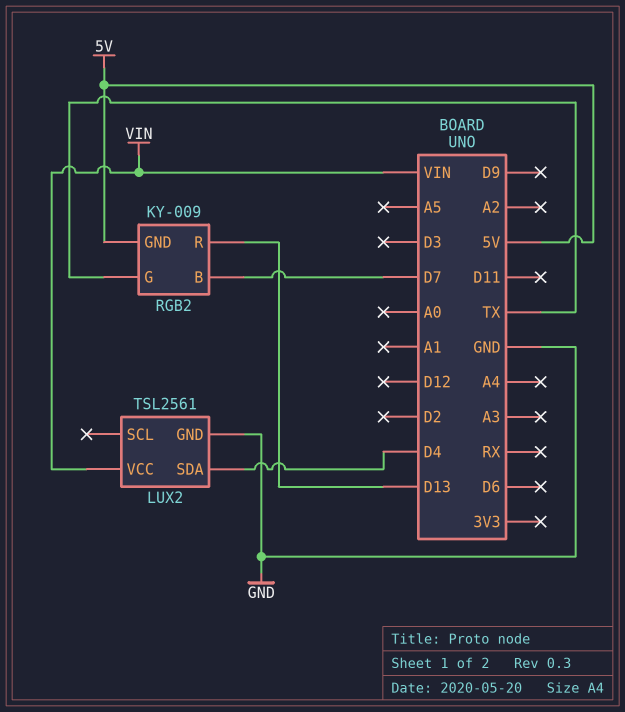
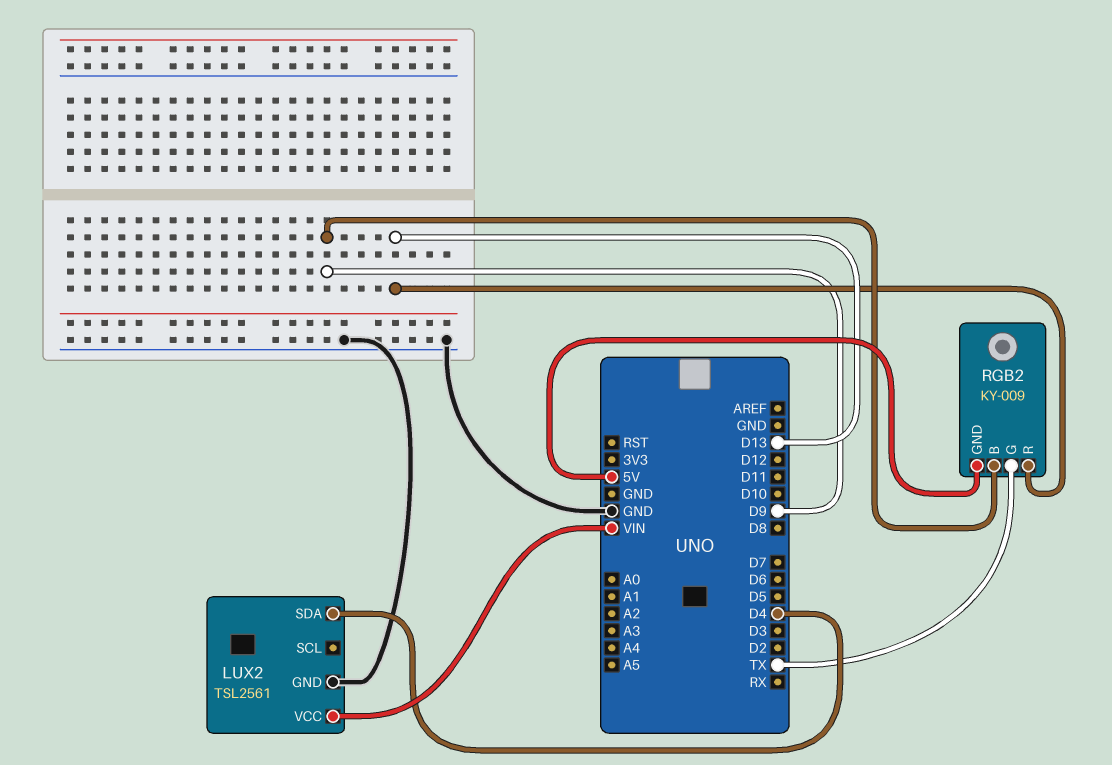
RGB2 pin B: D7 -> D9

